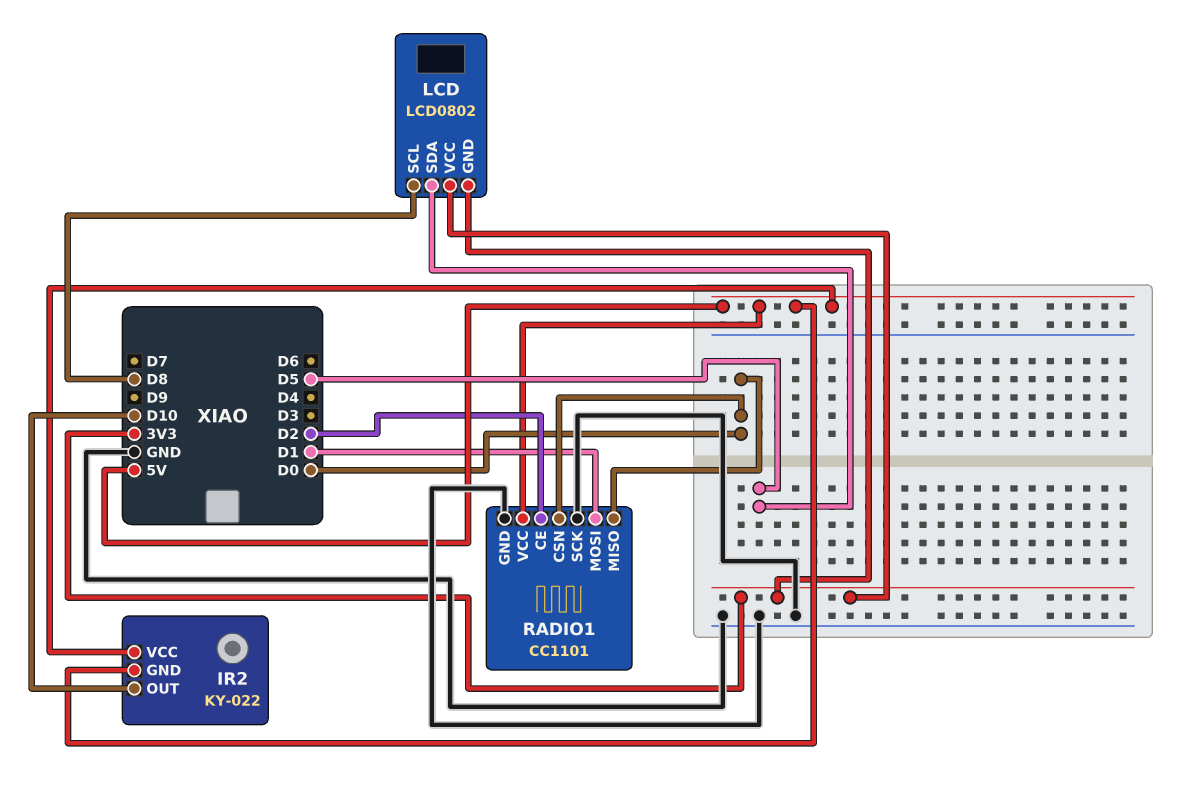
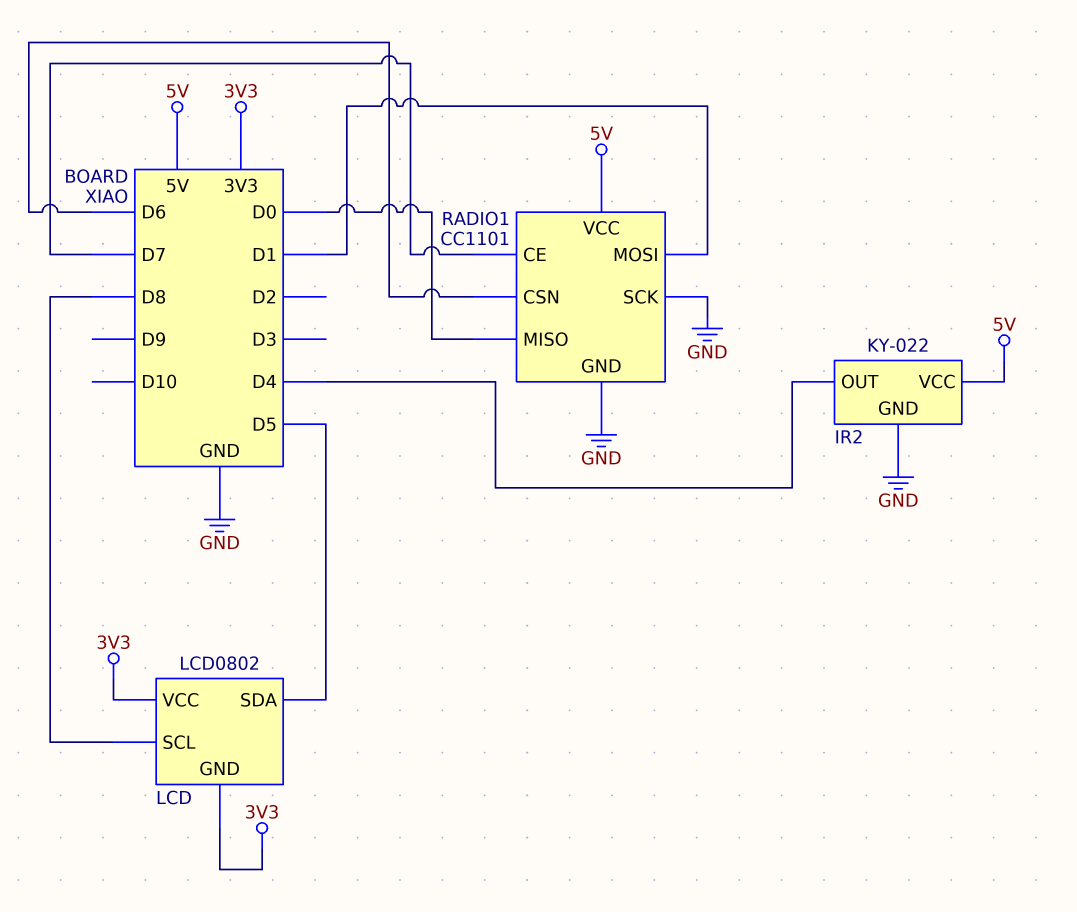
IR2 pin GND: 5V -> GND
IR2 pin OUT: D10 -> D4
RADIO1 pin CE: D2 -> D7
RADIO1 pin CSN: D0 -> D6

